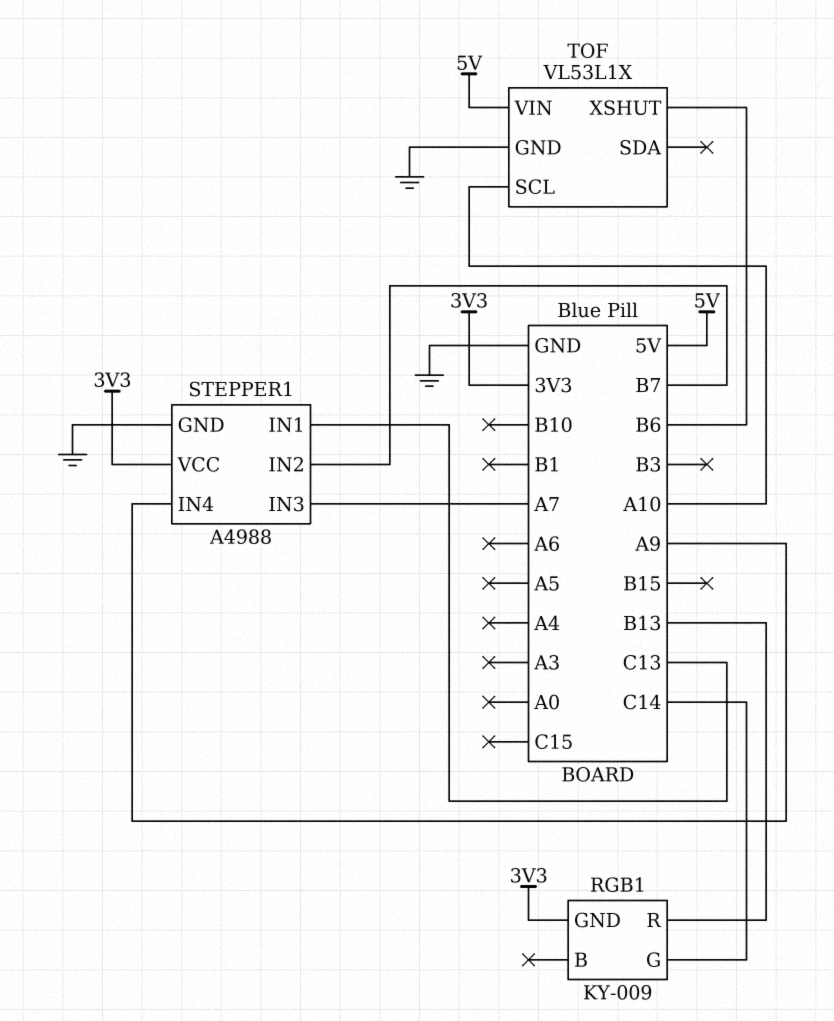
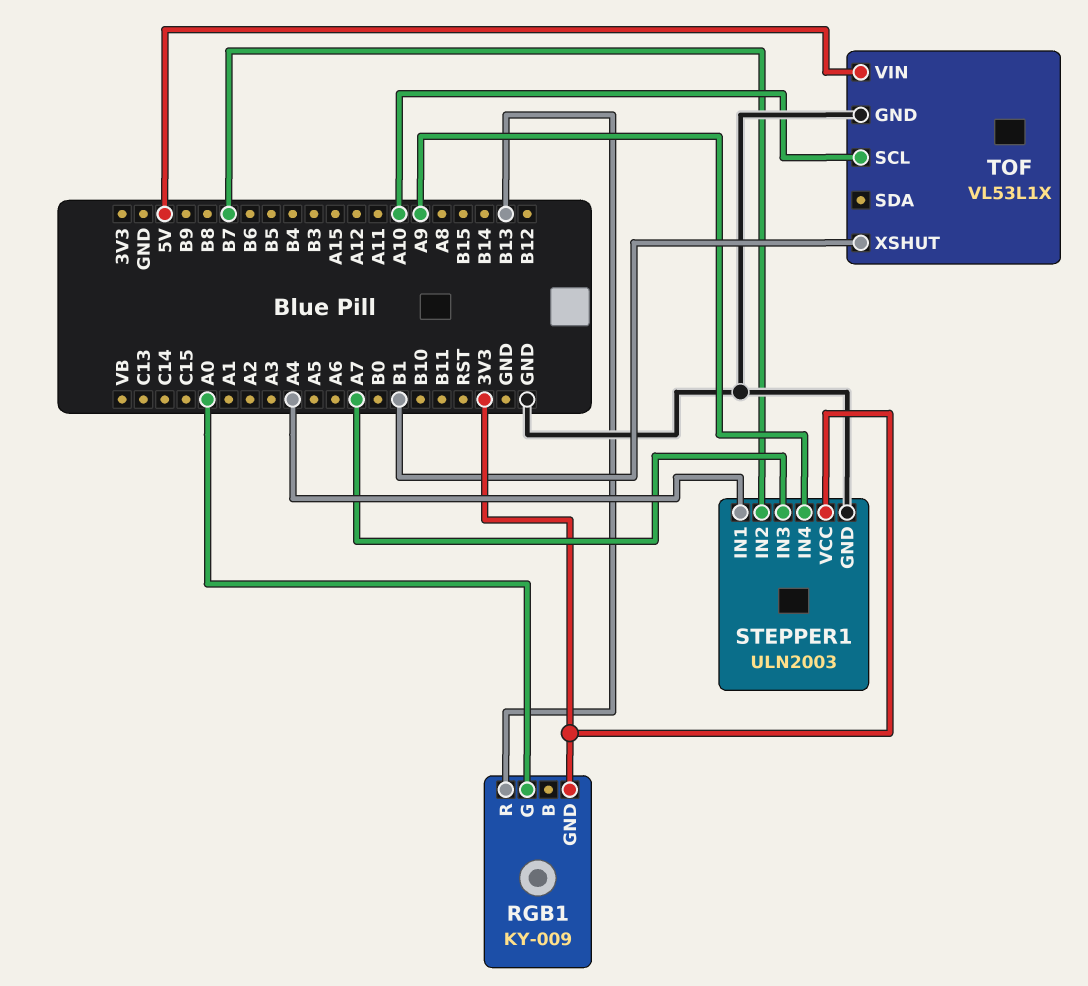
RGB1 pin G: C14 -> A0
STEPPER1: A4988 -> ULN2003
STEPPER1 pin IN1: C13 -> A4
TOF pin XSHUT: B6 -> B1

